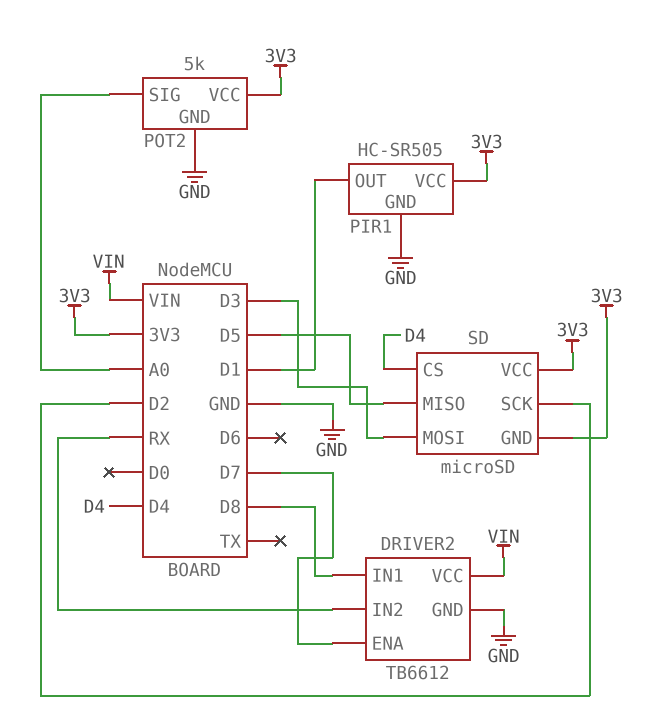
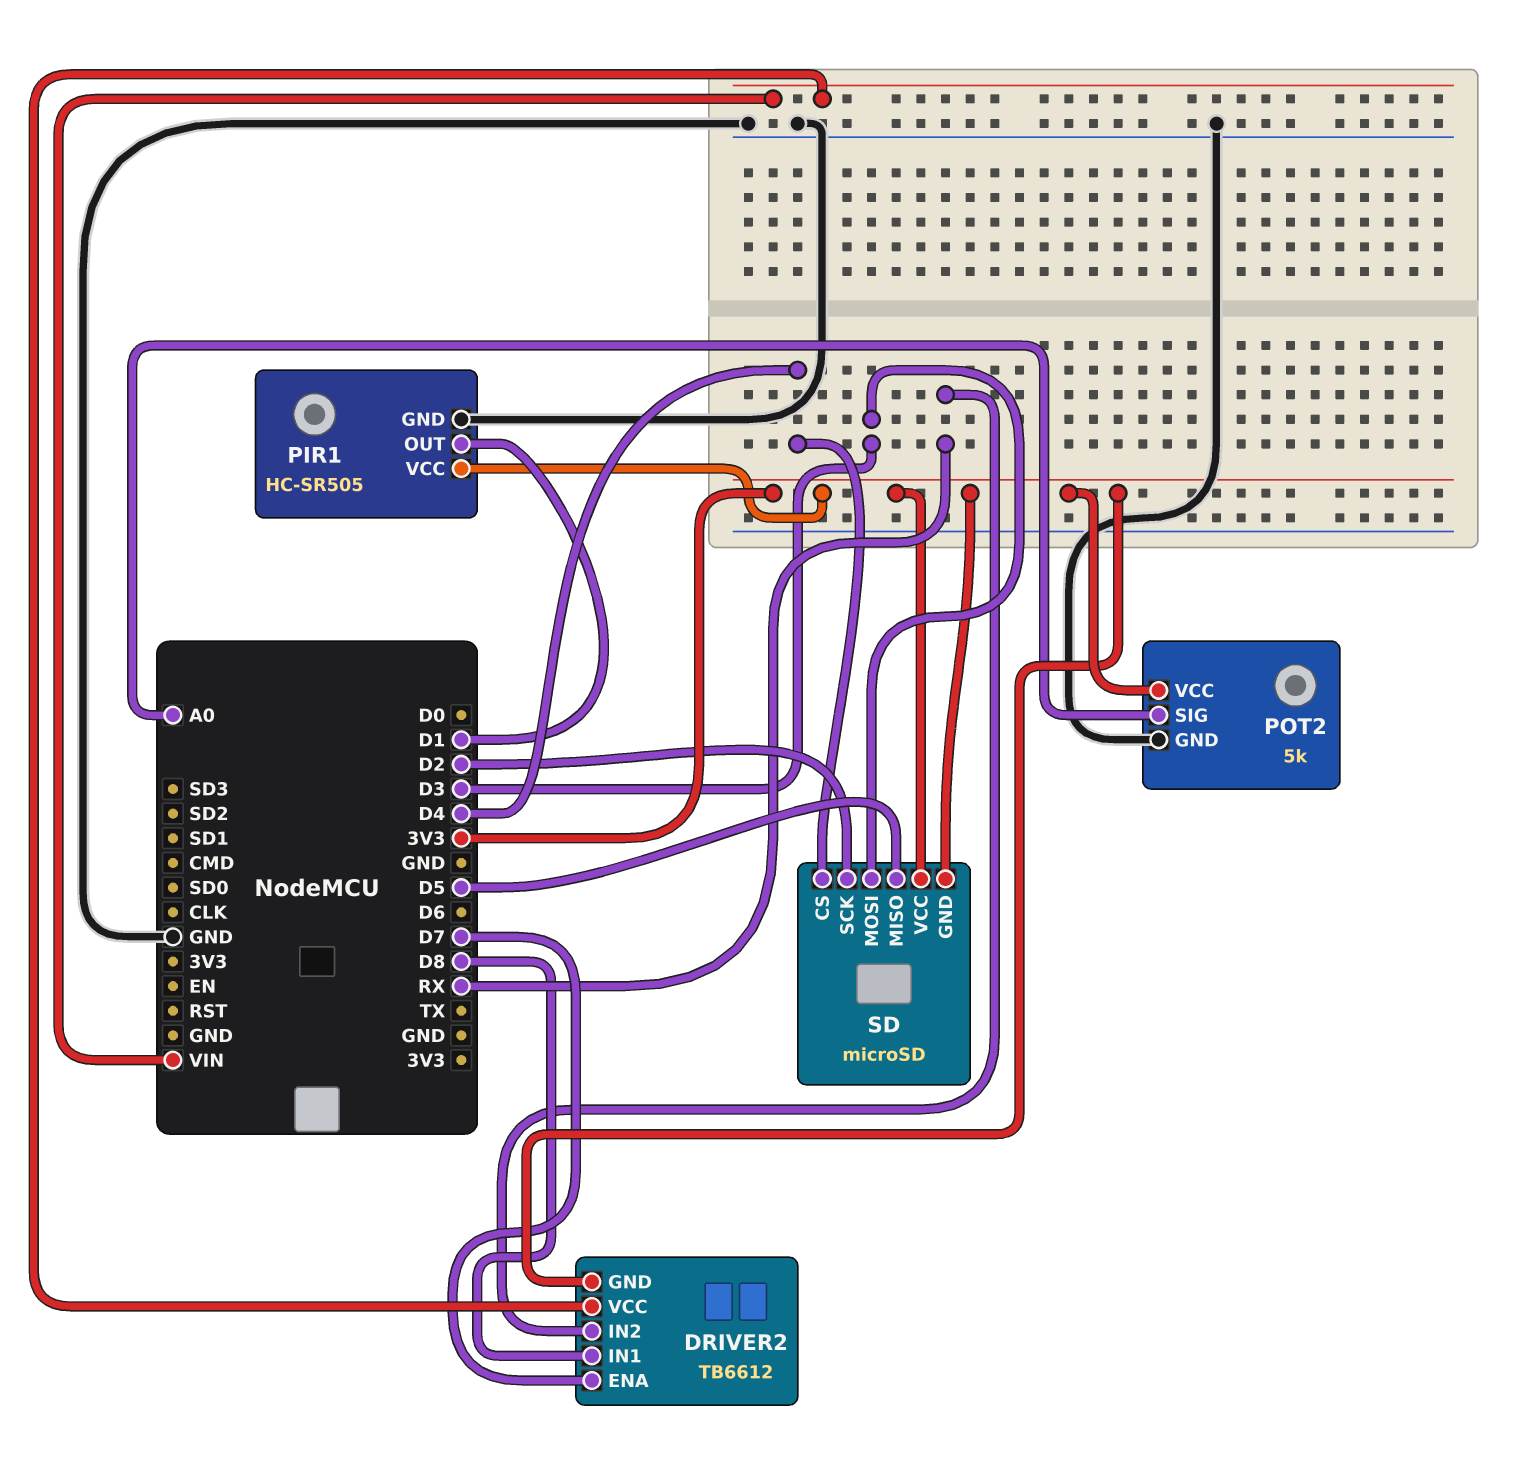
DRIVER2 pin GND: GND -> 3V3

